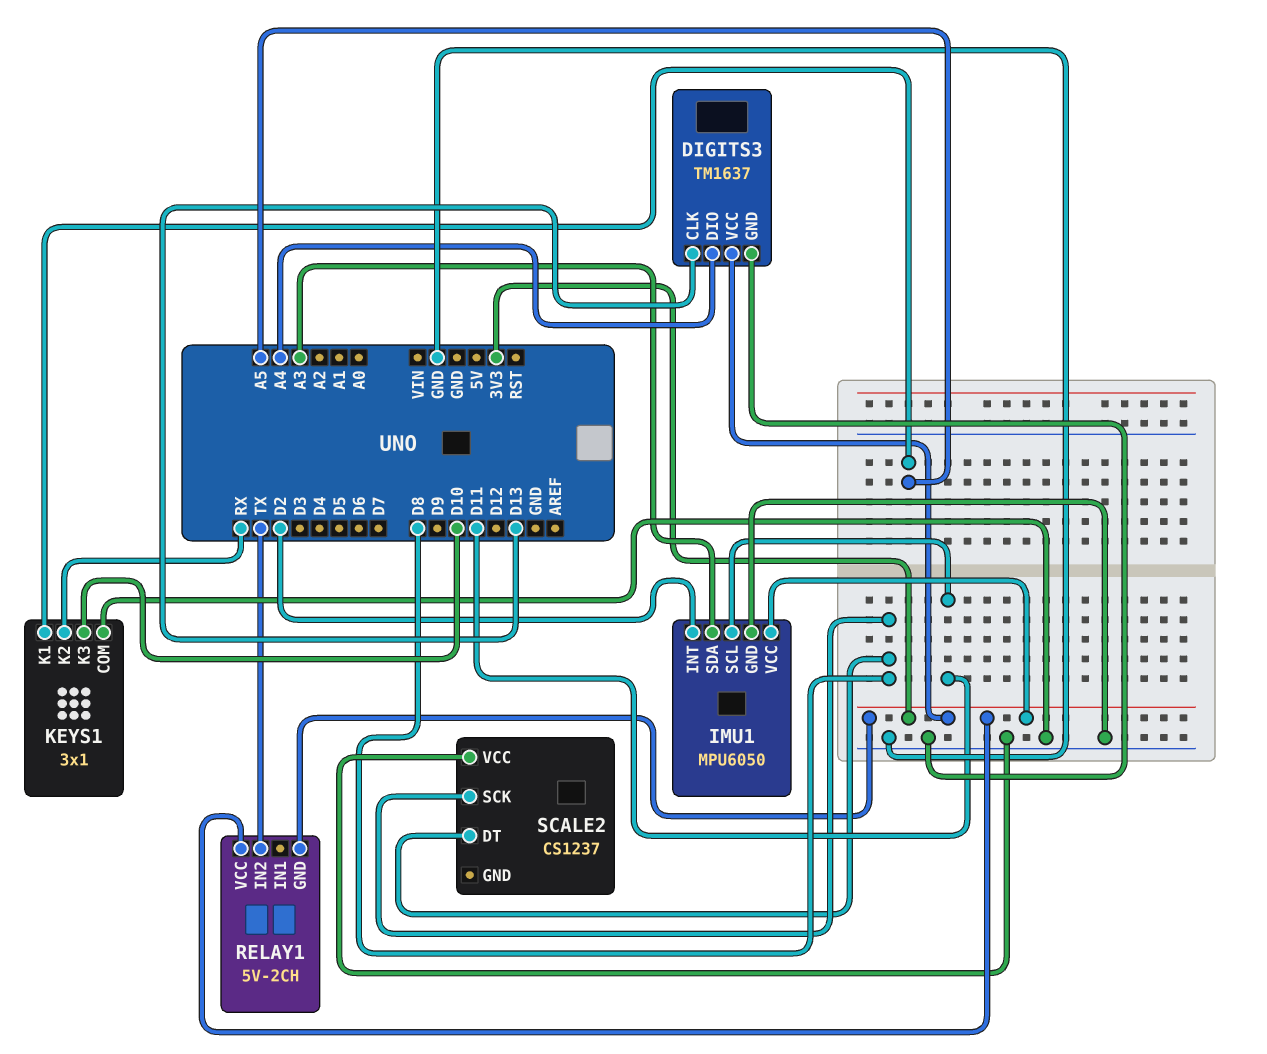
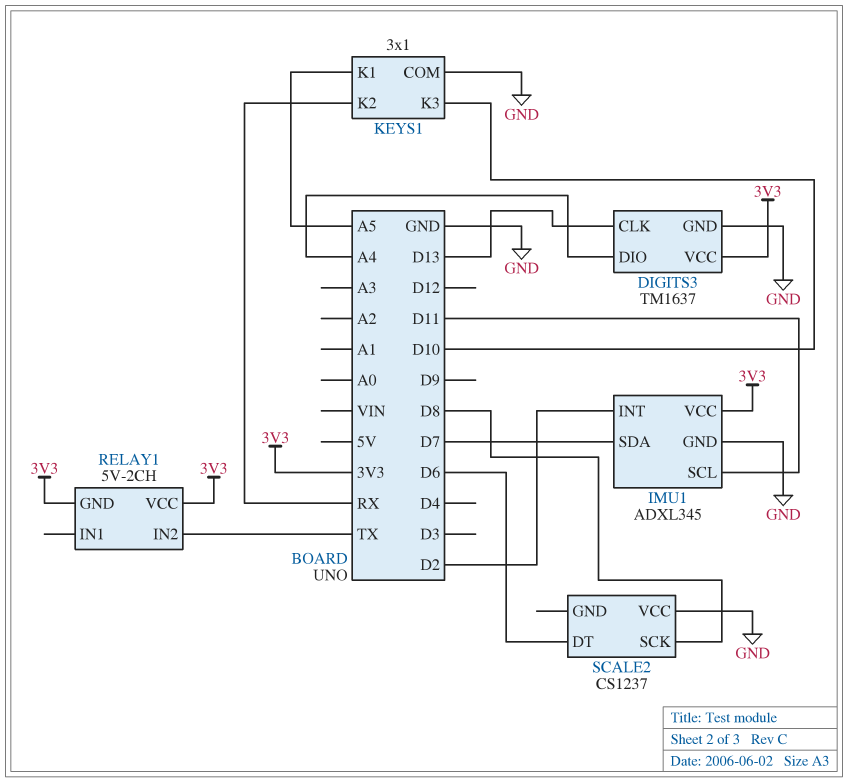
IMU1: MPU6050 -> ADXL345
IMU1 pin SDA: A3 -> D7
SCALE2 pin DT: D8 -> D6

